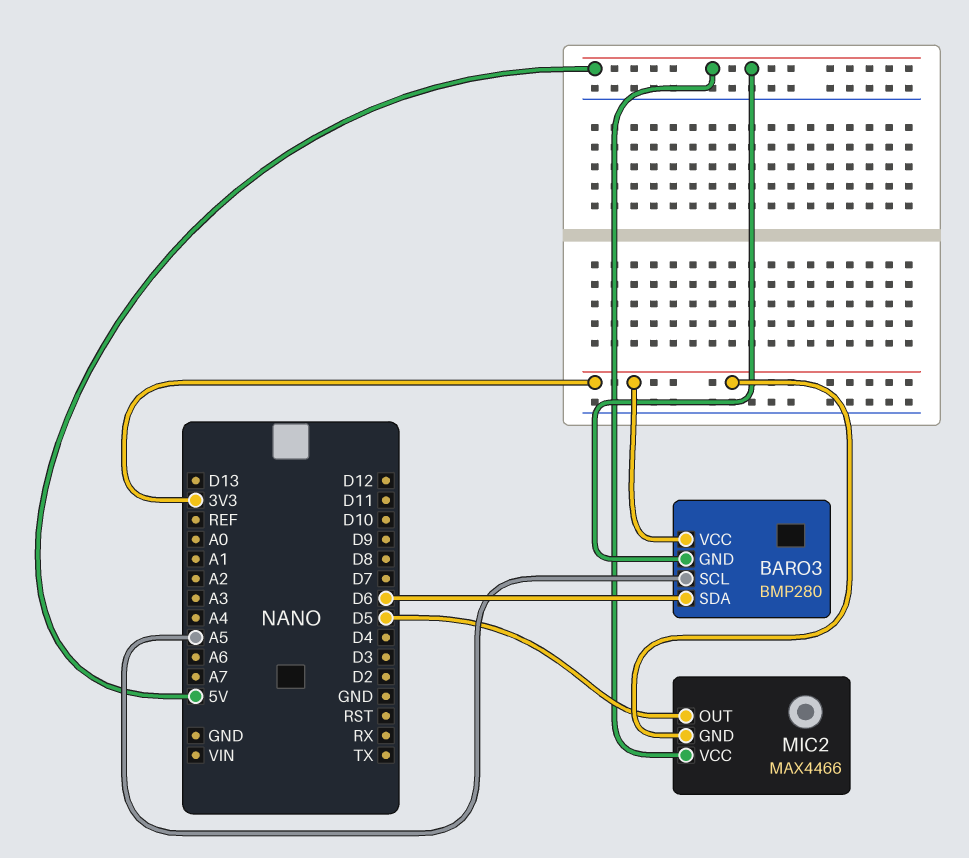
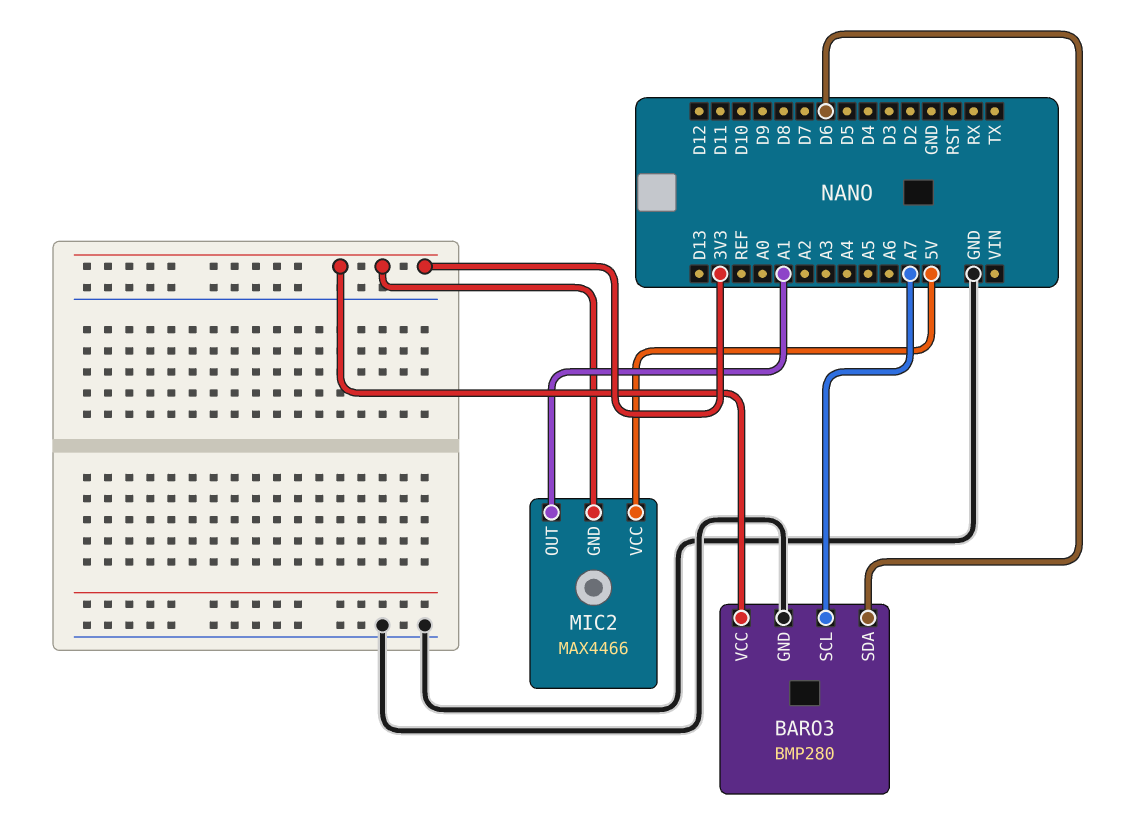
BARO3 pin GND: 5V -> GND
BARO3 pin SCL: A5 -> A7
MIC2 pin OUT: D5 -> A1

